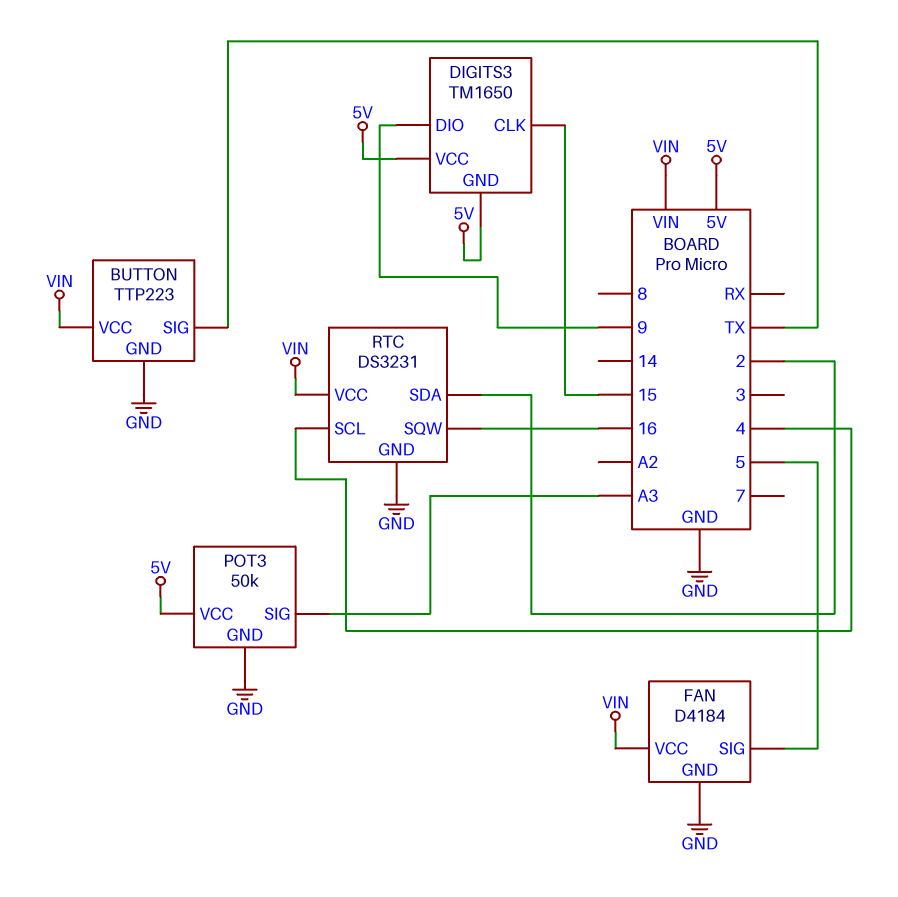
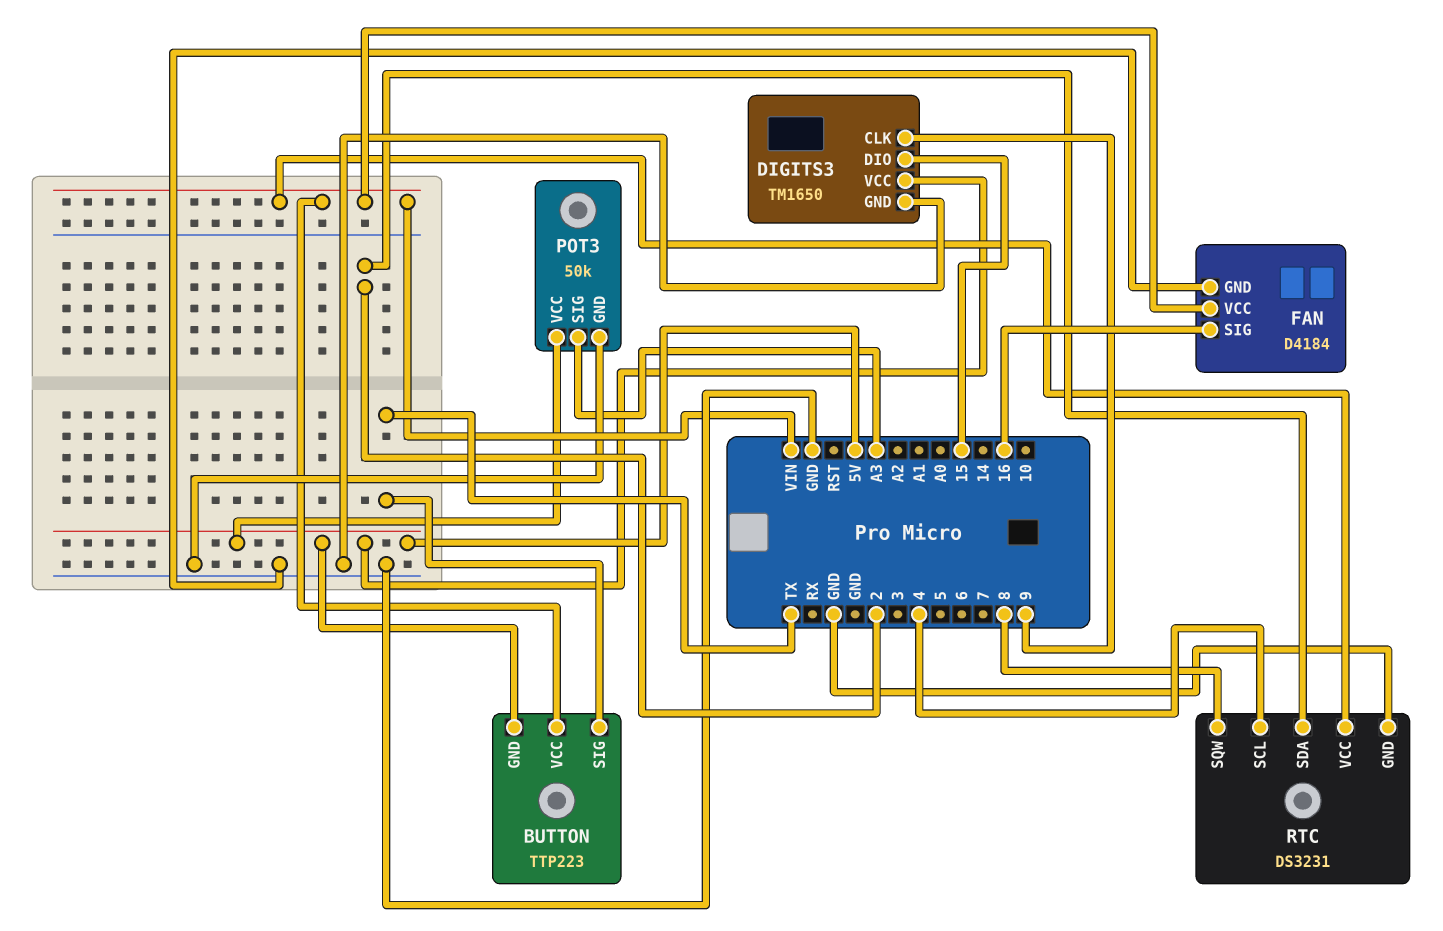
BUTTON pin GND: GND -> 5V
DIGITS3 pin CLK: 15 -> 9
DIGITS3 pin DIO: 9 -> 15
DIGITS3 pin GND: 5V -> GND
FAN pin SIG: 5 -> 16
RTC pin SQW: 16 -> 8

